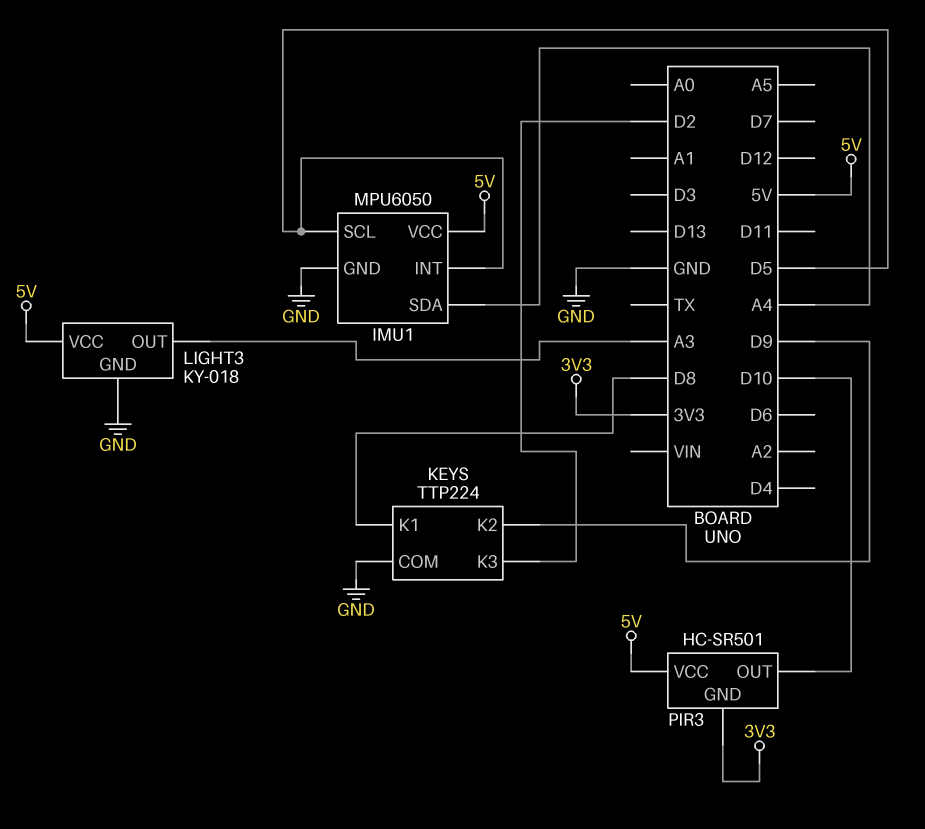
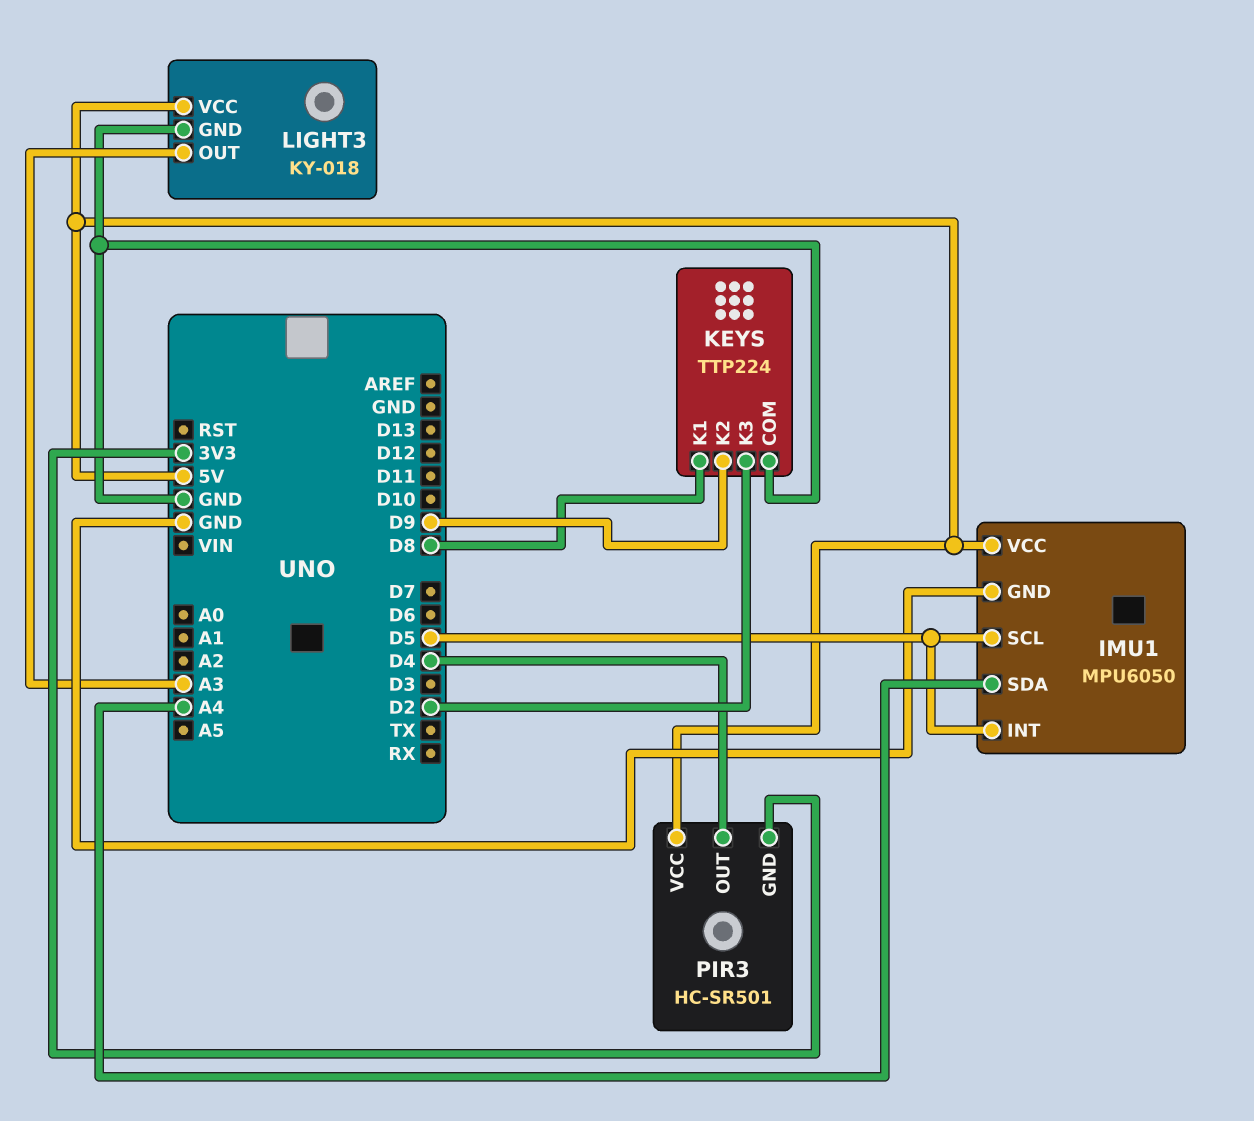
PIR3 pin OUT: D10 -> D4

